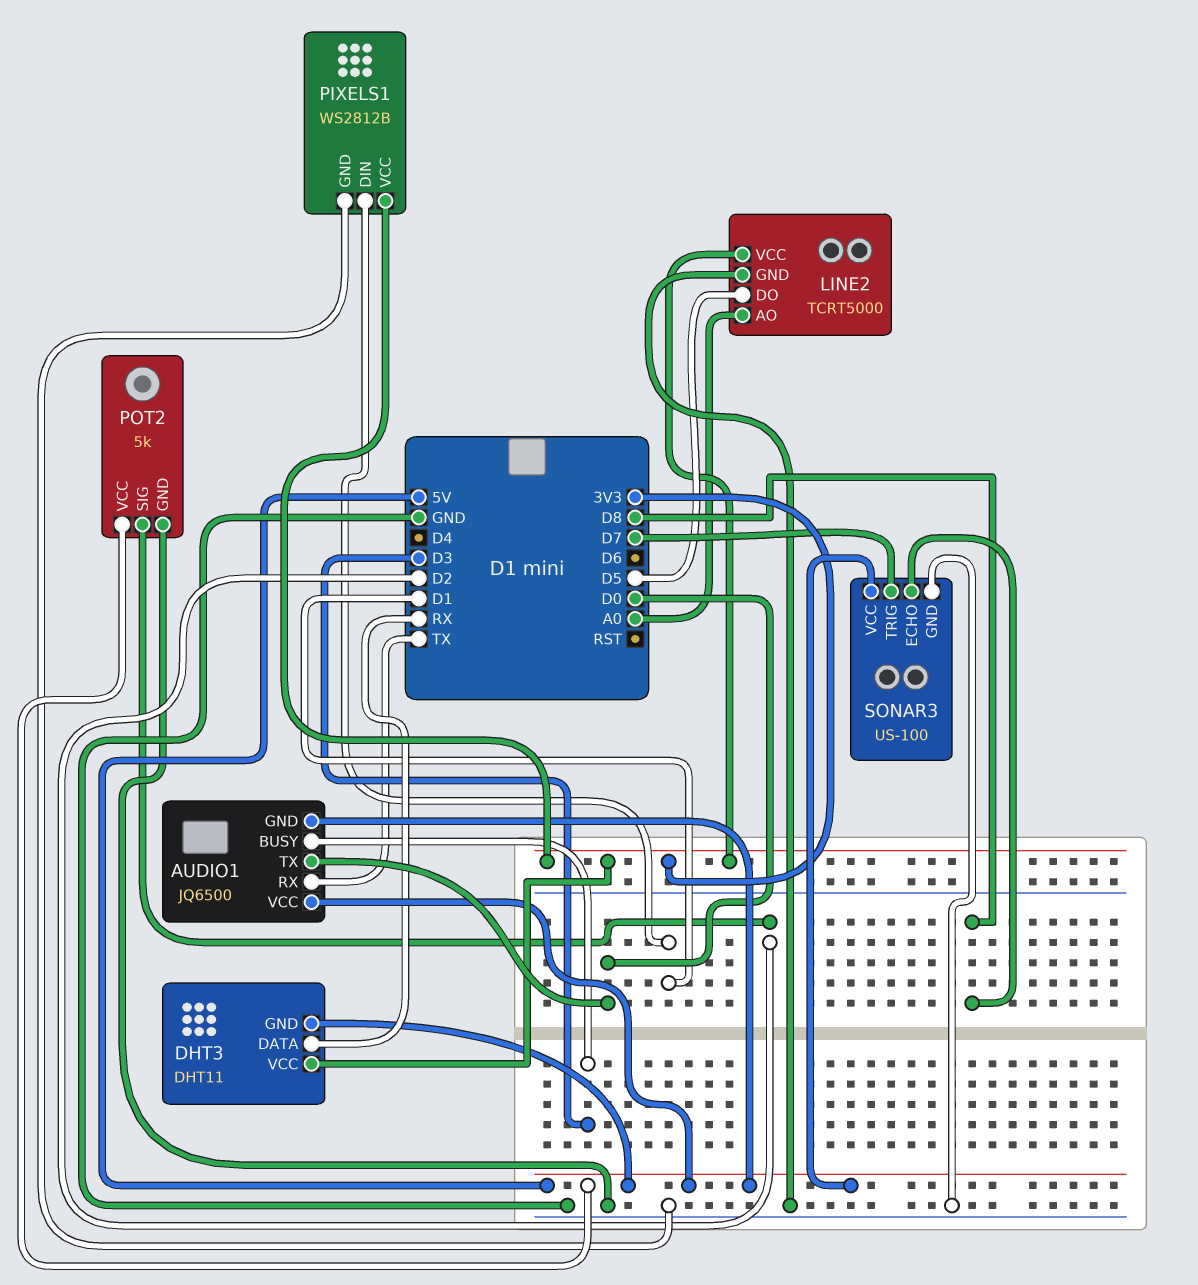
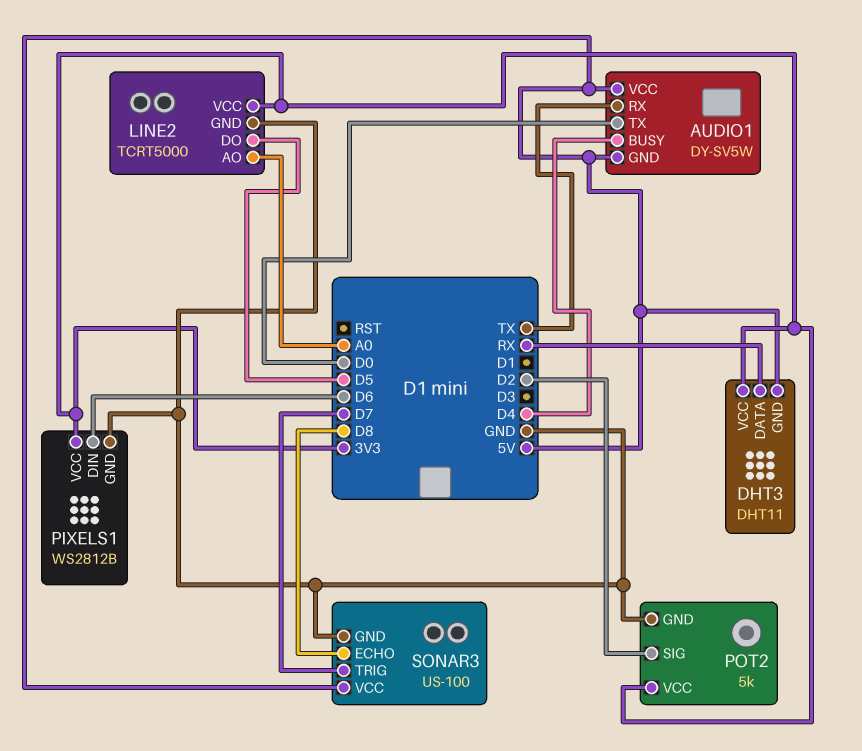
AUDIO1: JQ6500 -> DY-SV5W
AUDIO1 pin BUSY: D3 -> D4
PIXELS1 pin DIN: D1 -> D6
POT2 pin VCC: 5V -> 3V3

